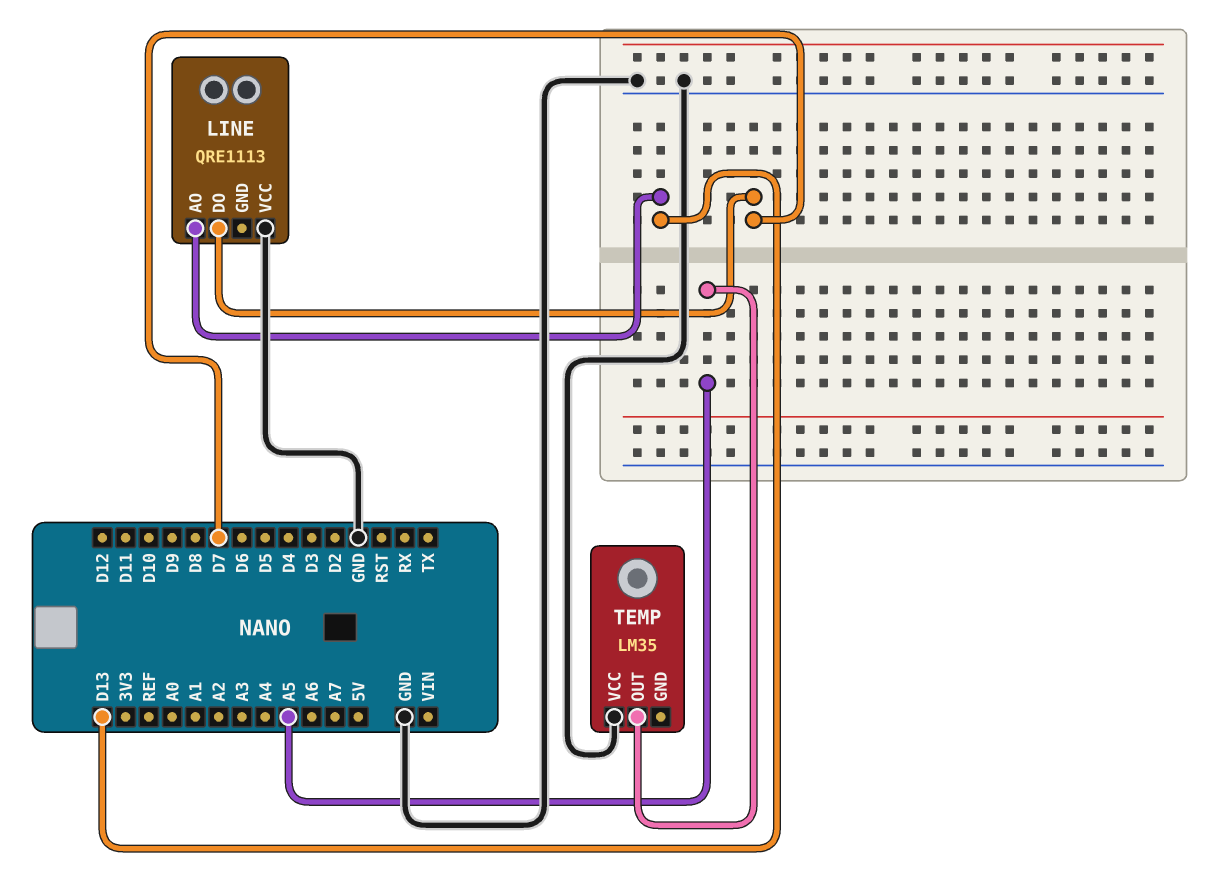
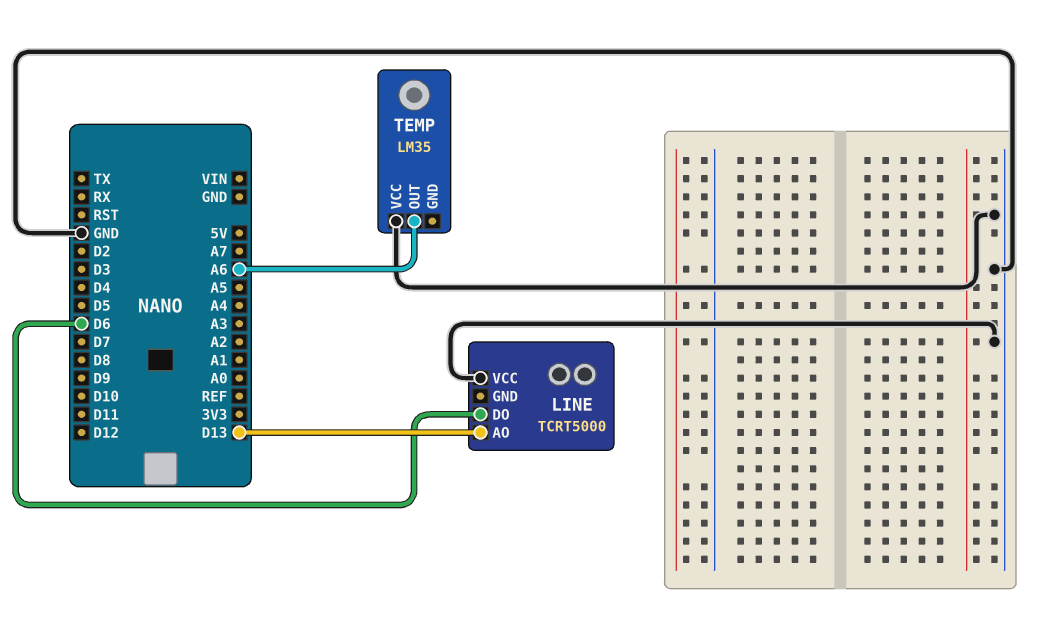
LINE: QRE1113 -> TCRT5000
LINE pin DO: D7 -> D6
TEMP pin OUT: A5 -> A6

